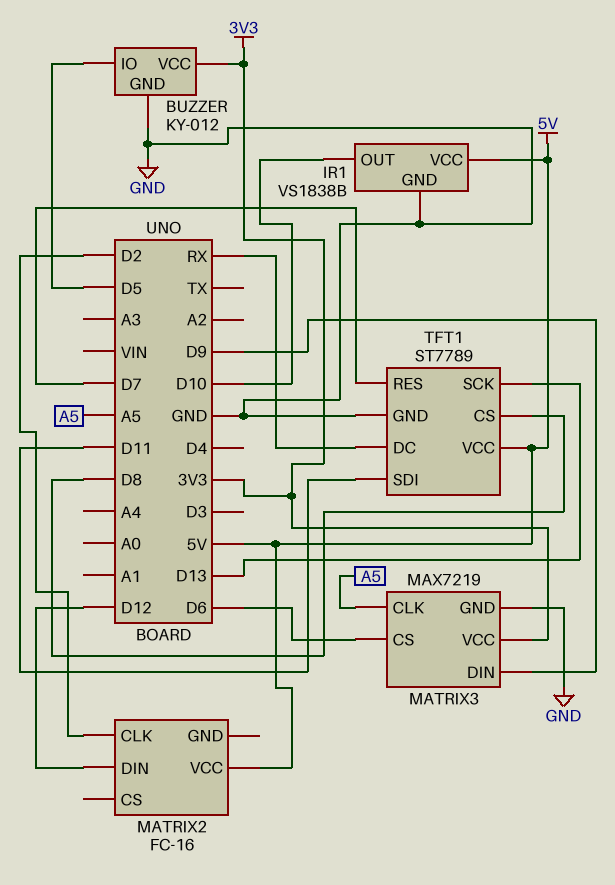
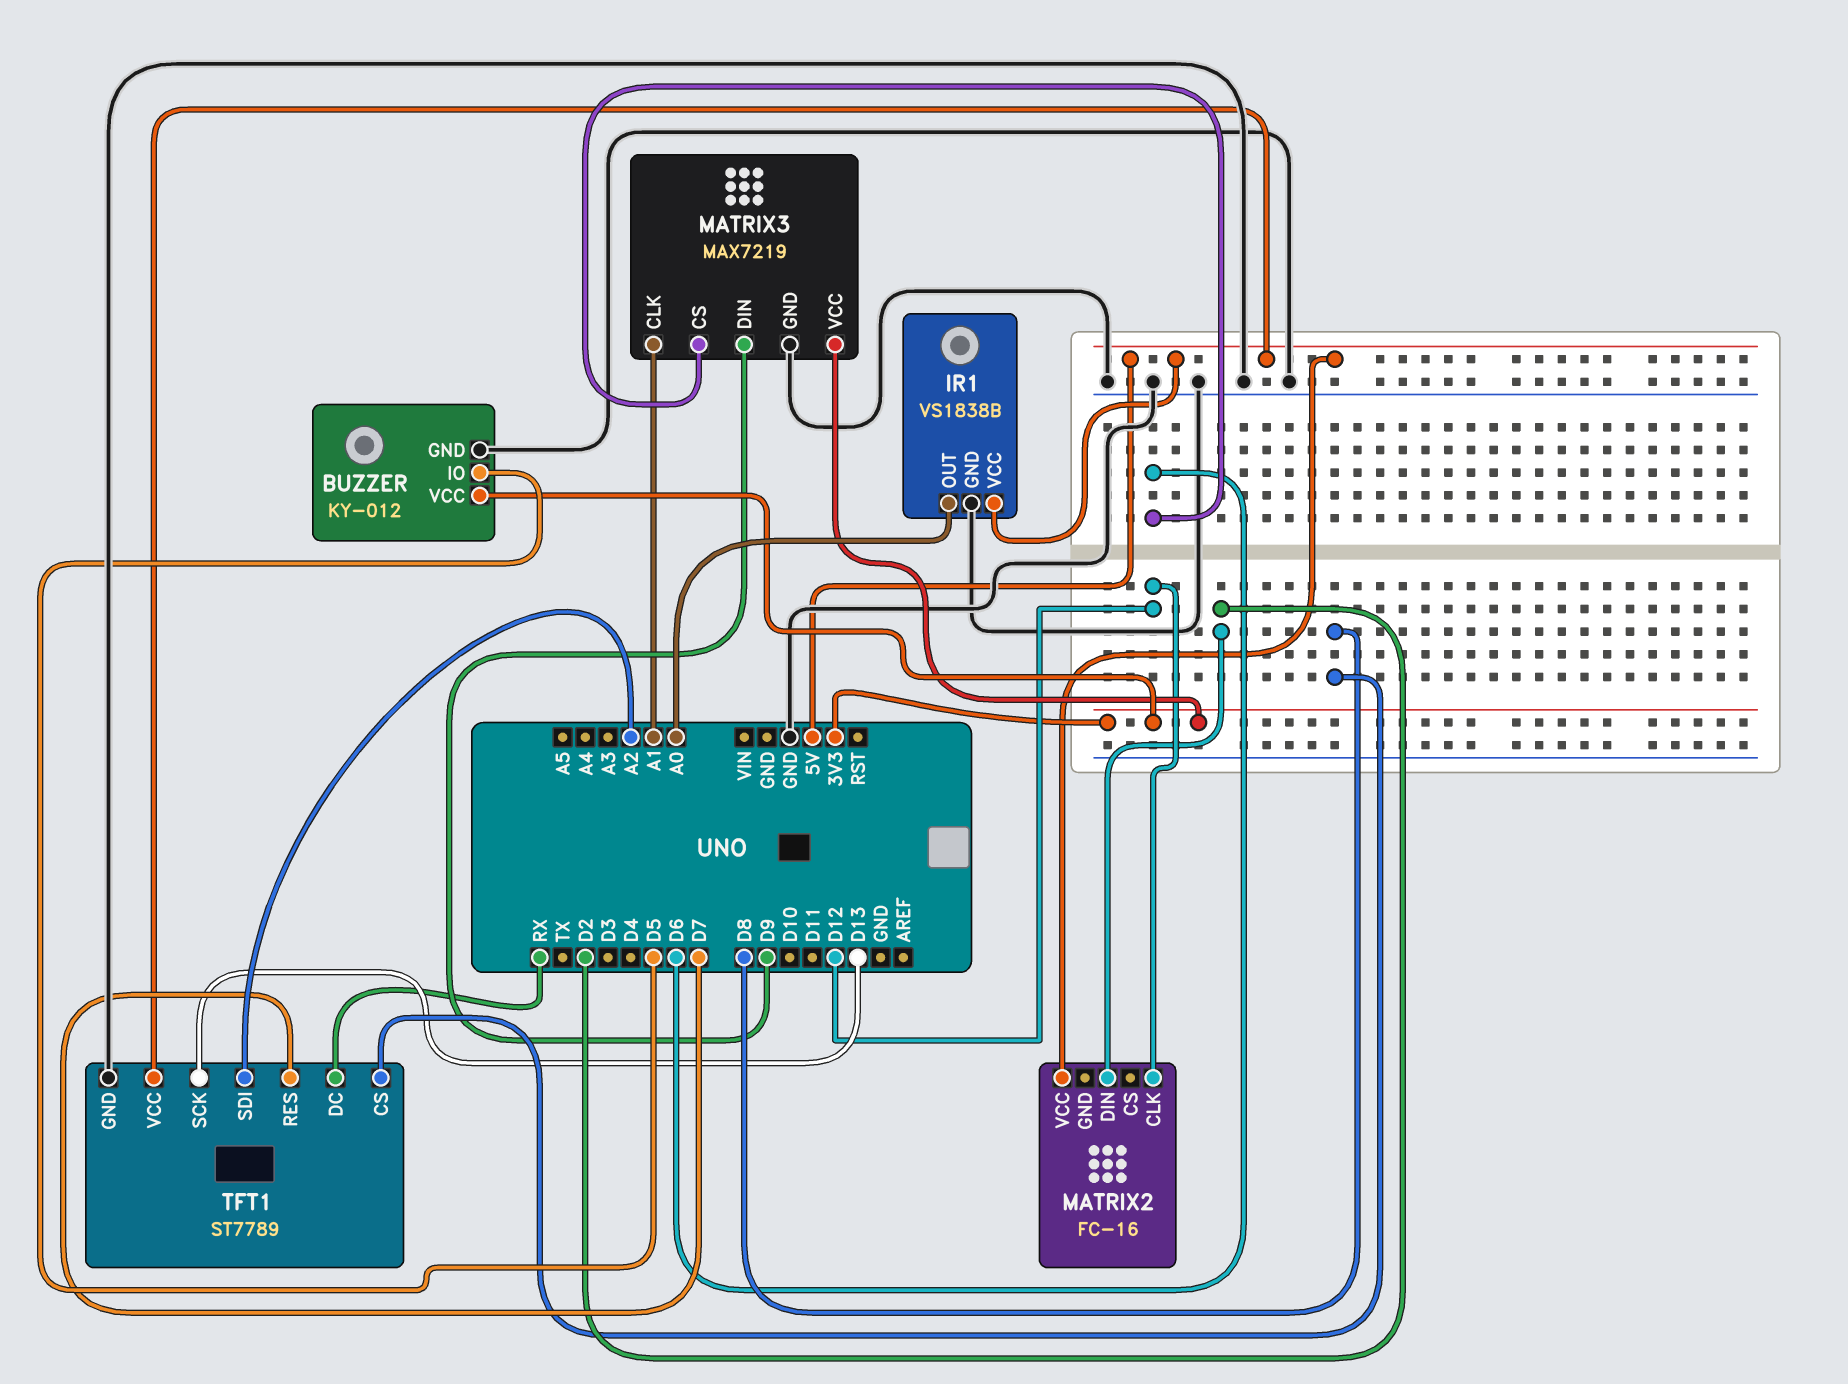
IR1 pin OUT: D10 -> A0
MATRIX2 pin CLK: D2 -> D12
MATRIX2 pin DIN: D12 -> D2
MATRIX3 pin CLK: A5 -> A1
TFT1 pin SDI: D11 -> A2

